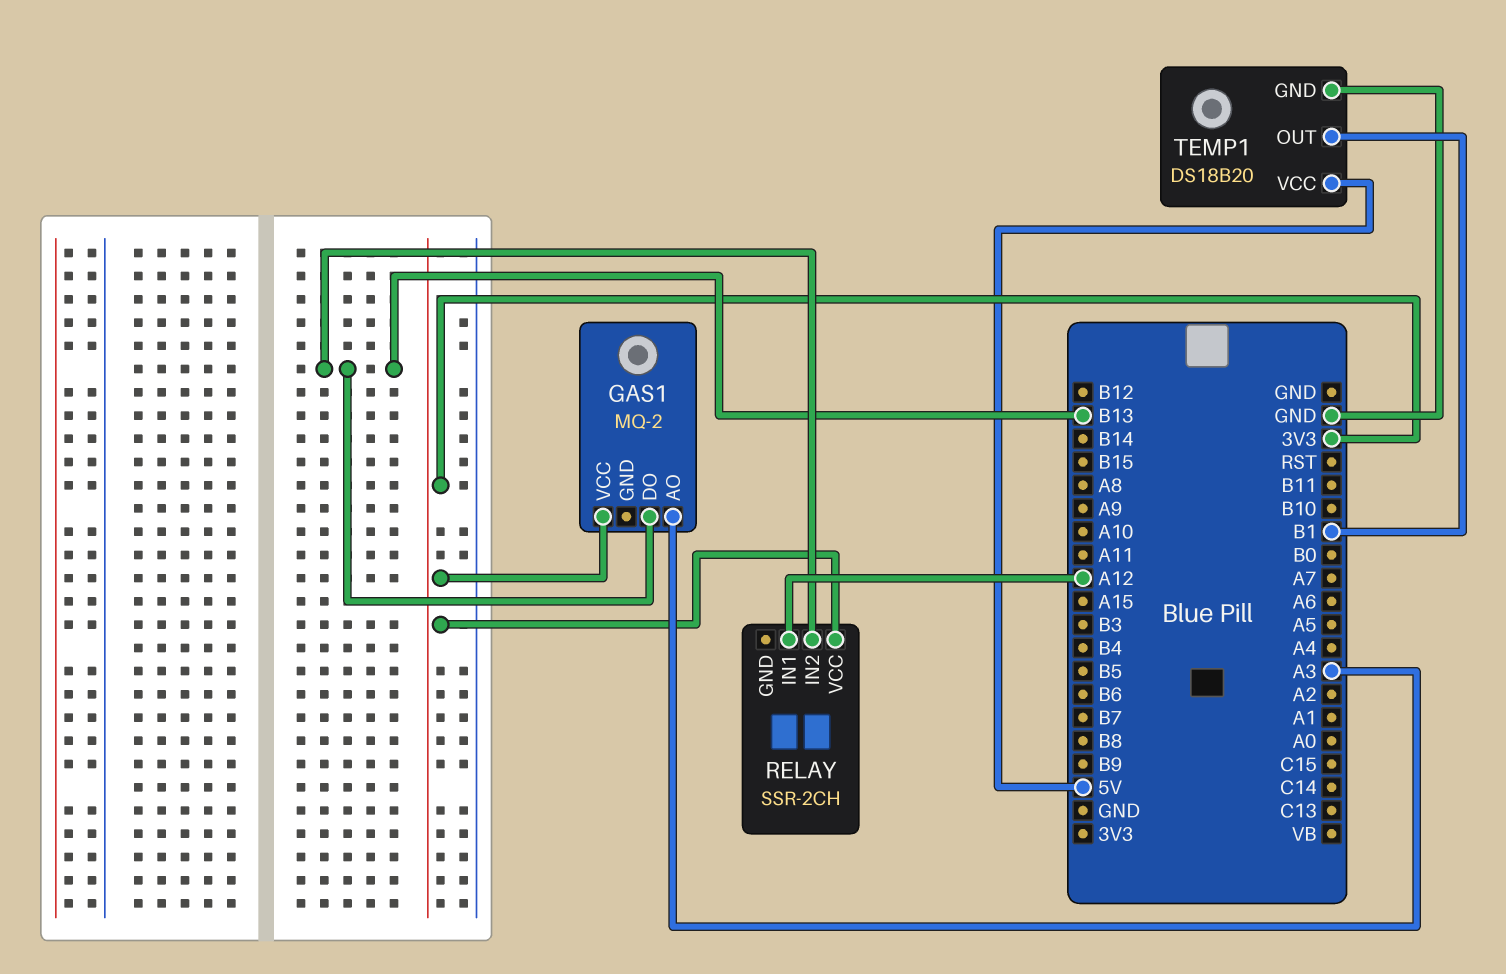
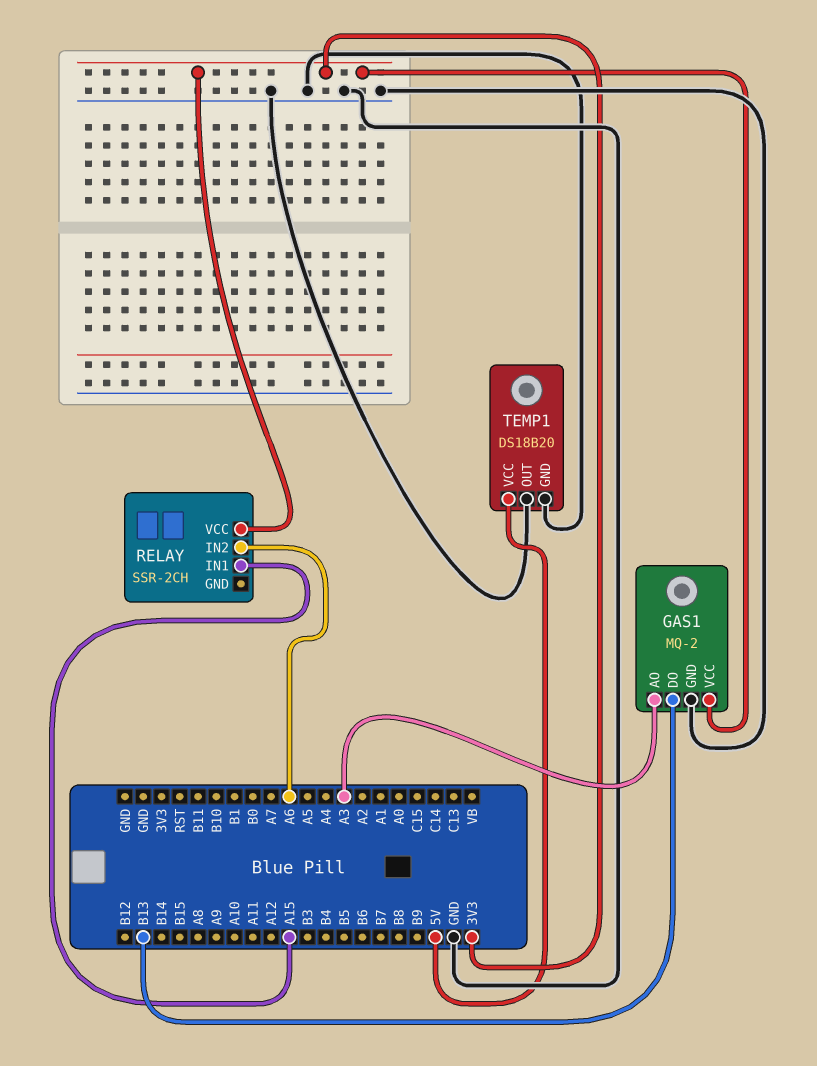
GAS1 pin GND: none -> GND
RELAY pin IN1: A12 -> A15
RELAY pin IN2: B13 -> A6
TEMP1 pin OUT: B1 -> GND

